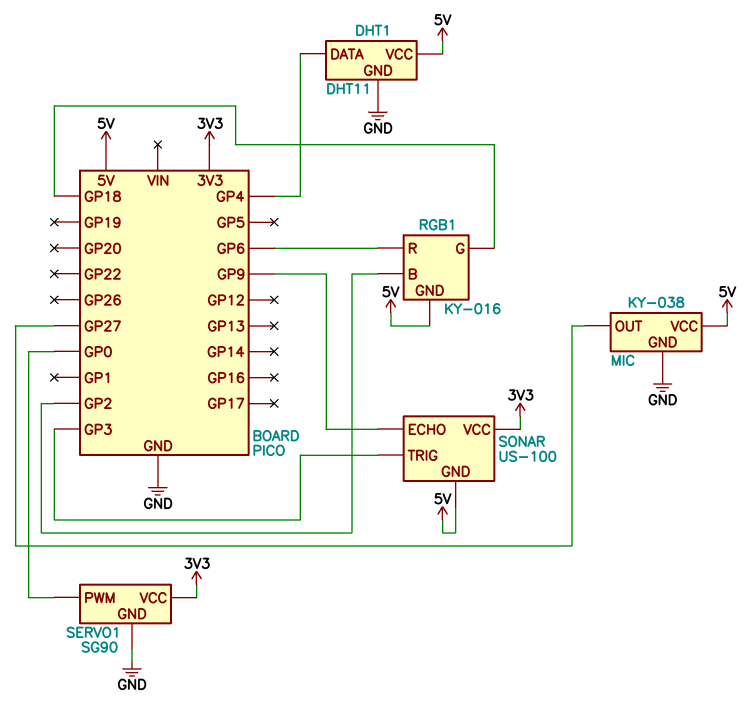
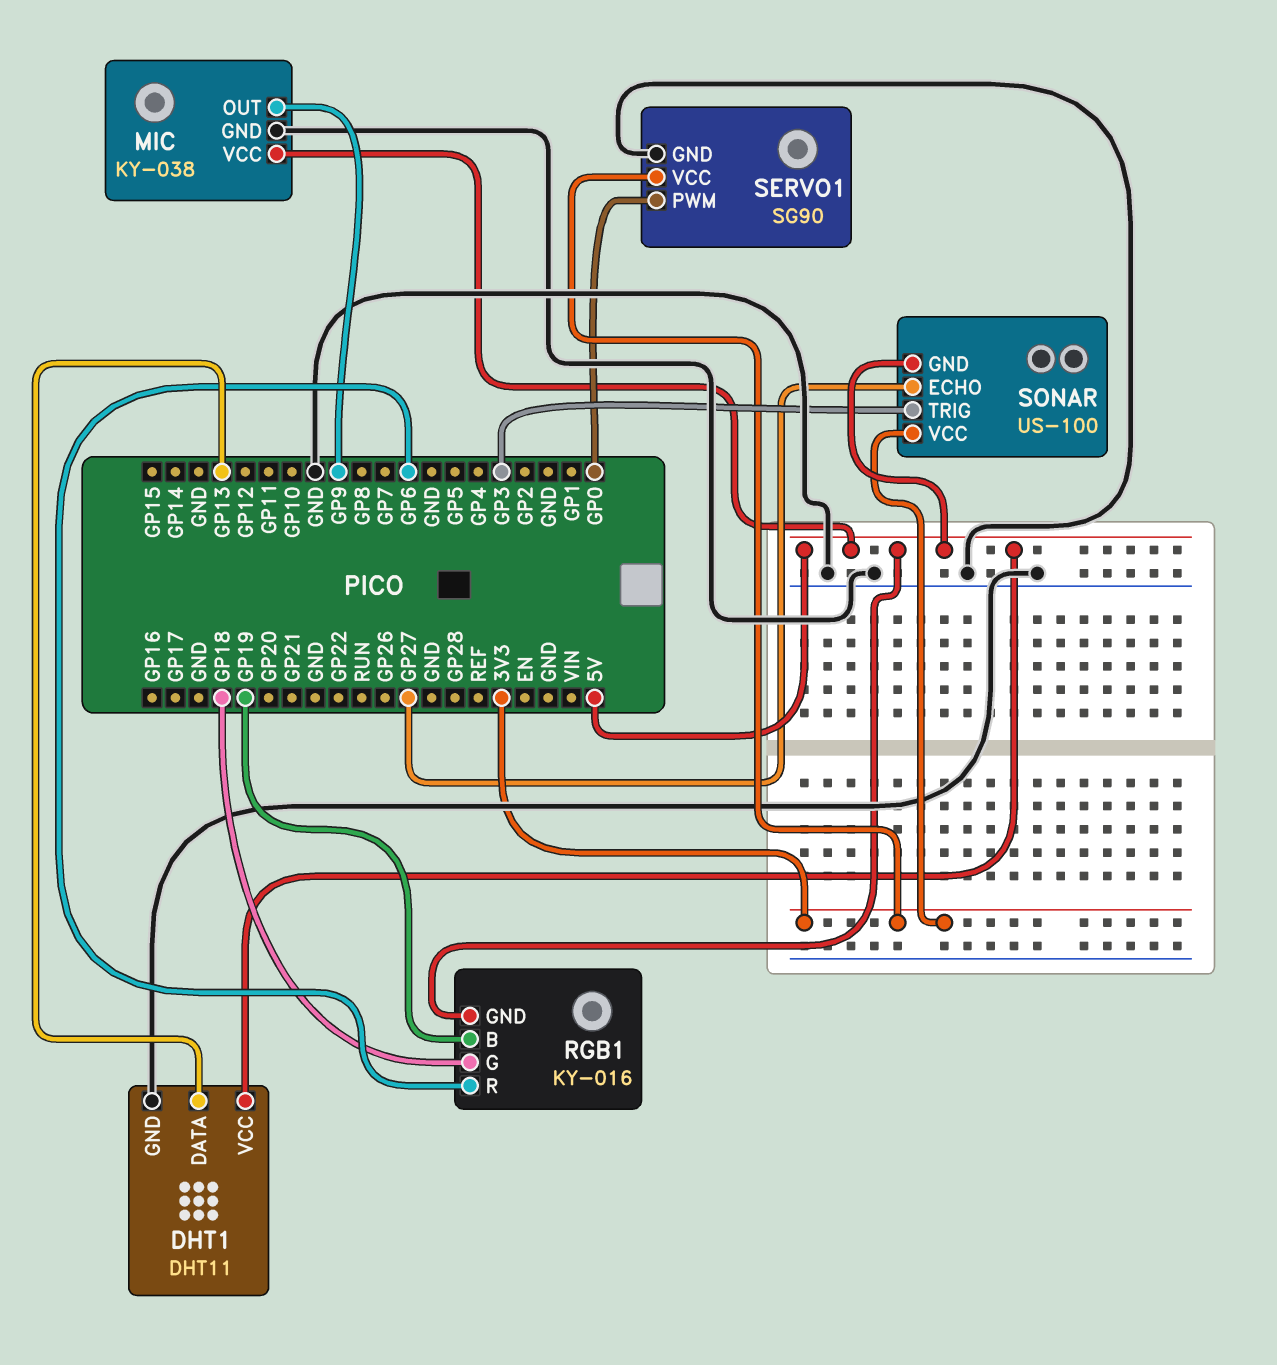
DHT1 pin DATA: GP4 -> GP13
MIC pin OUT: GP27 -> GP9
RGB1 pin B: GP2 -> GP19
SONAR pin ECHO: GP9 -> GP27

